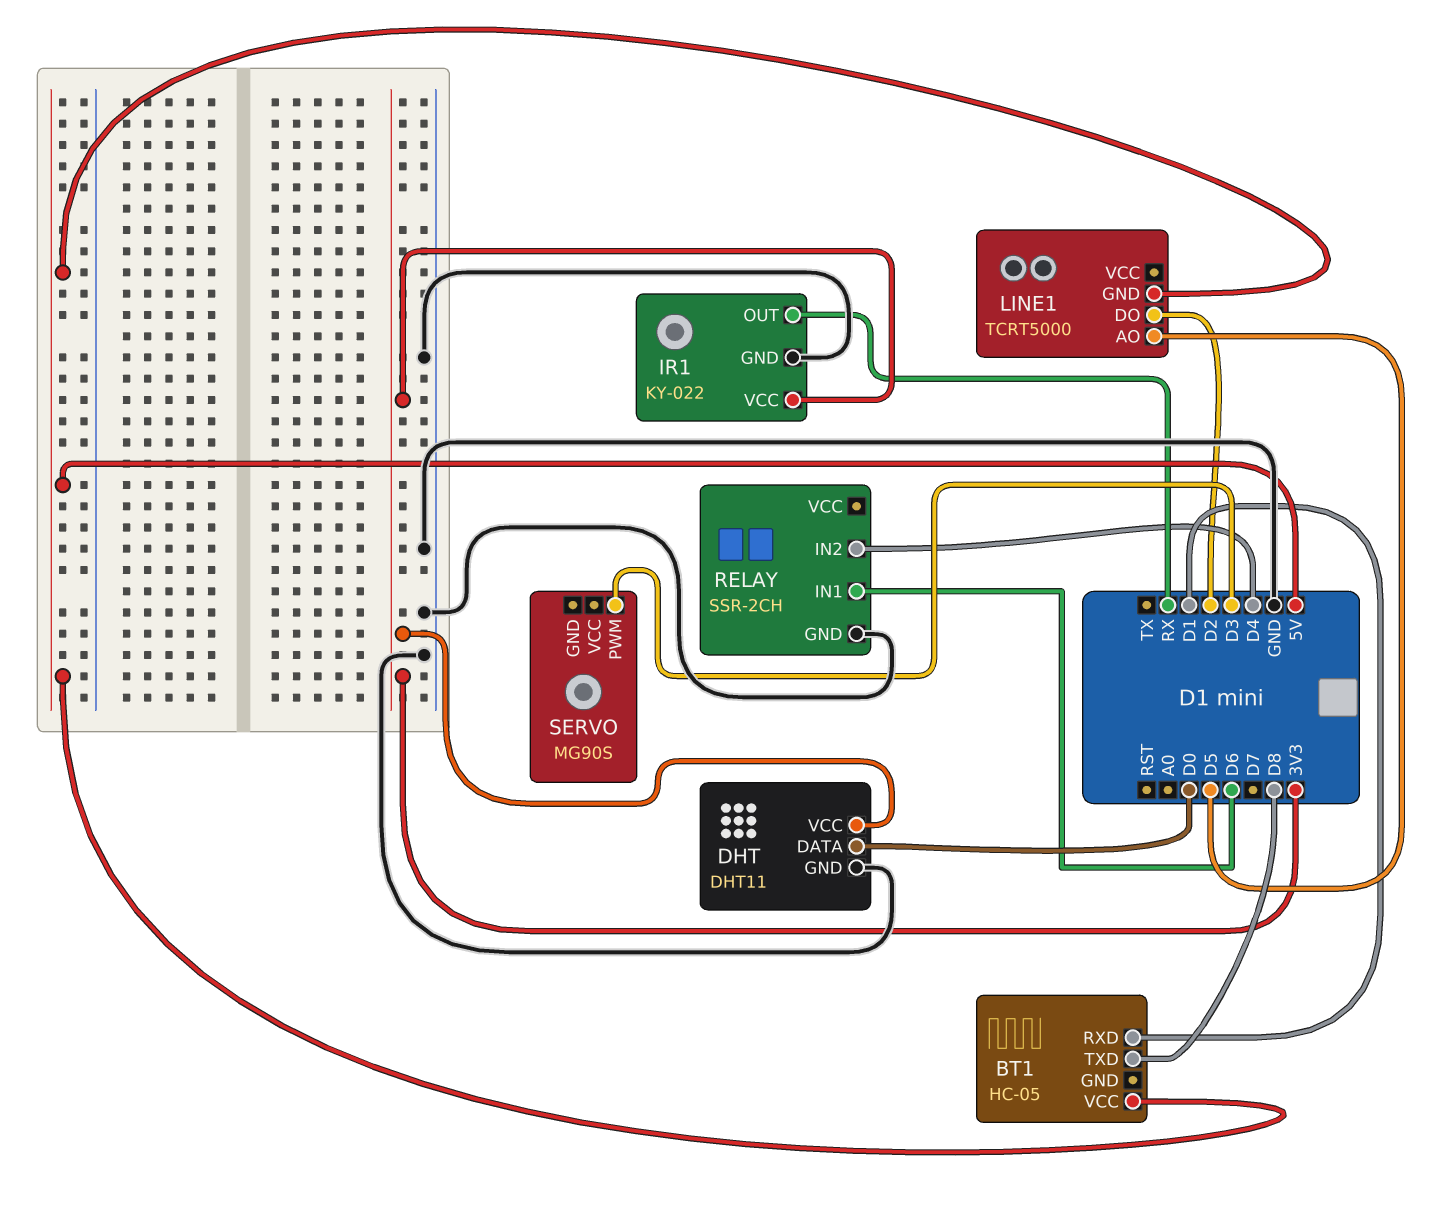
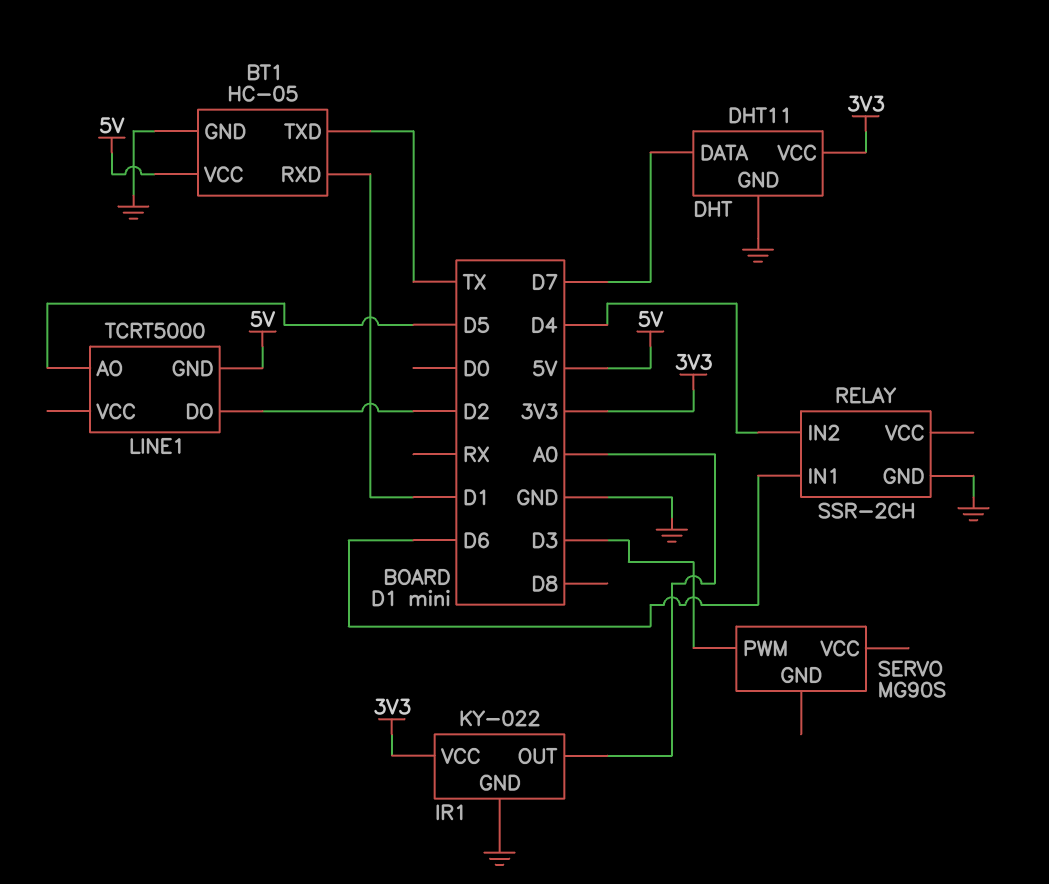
BT1 pin GND: none -> GND
BT1 pin TXD: D8 -> TX
DHT pin DATA: D0 -> D7
IR1 pin OUT: RX -> A0

